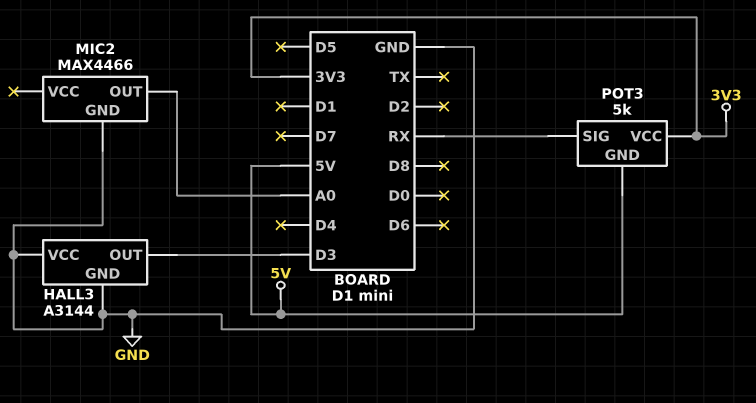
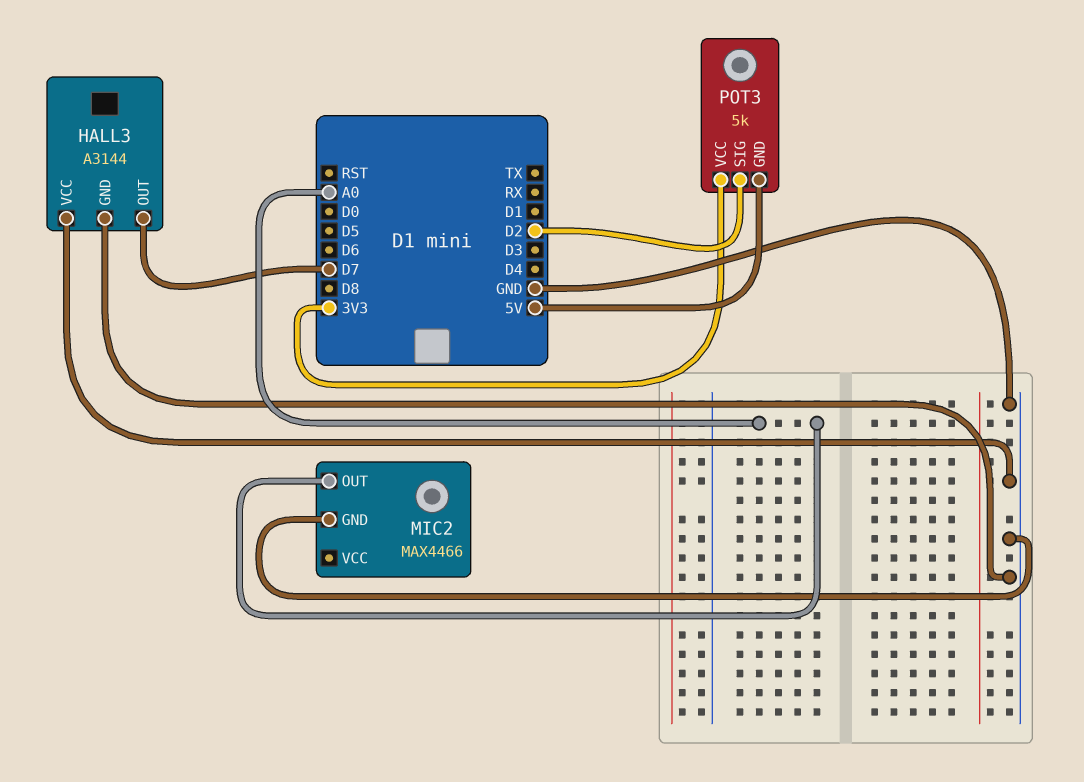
HALL3 pin OUT: D3 -> D7
POT3 pin SIG: RX -> D2

